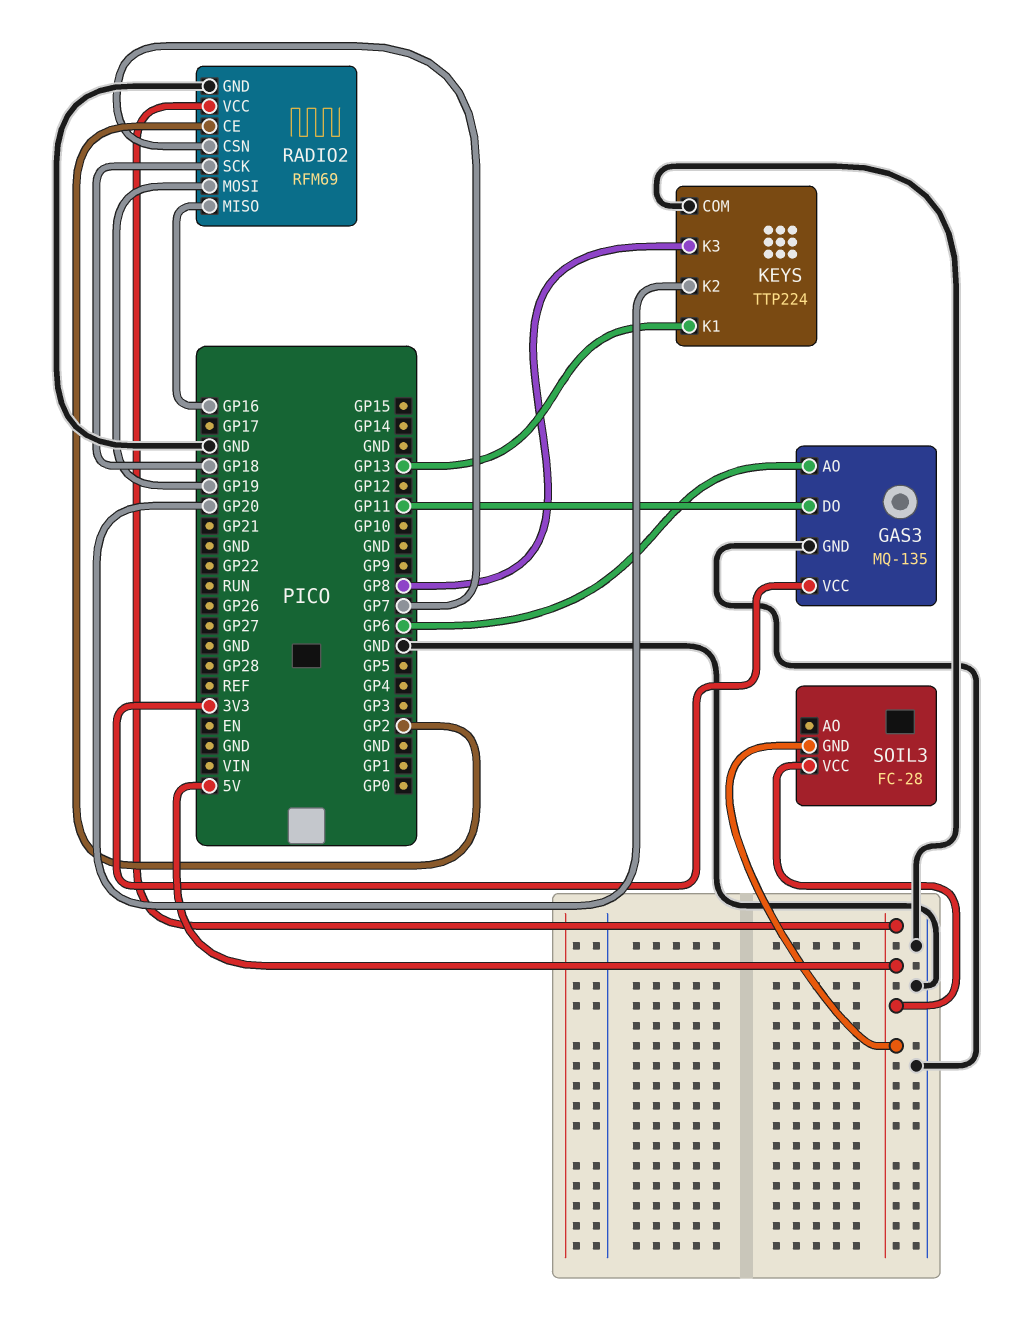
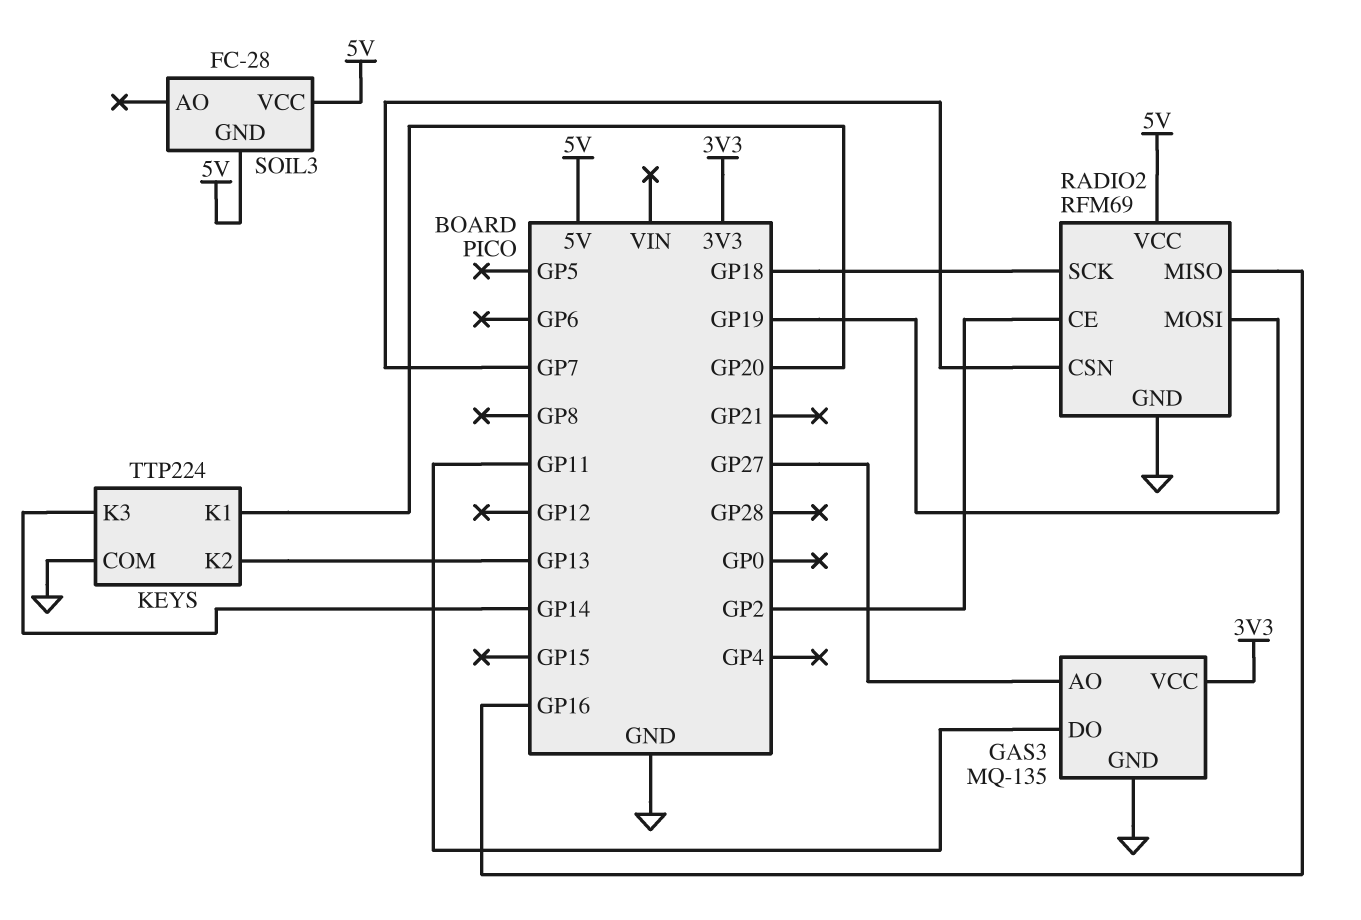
GAS3 pin AO: GP6 -> GP27
KEYS pin K1: GP13 -> GP20
KEYS pin K2: GP20 -> GP13
KEYS pin K3: GP8 -> GP14

